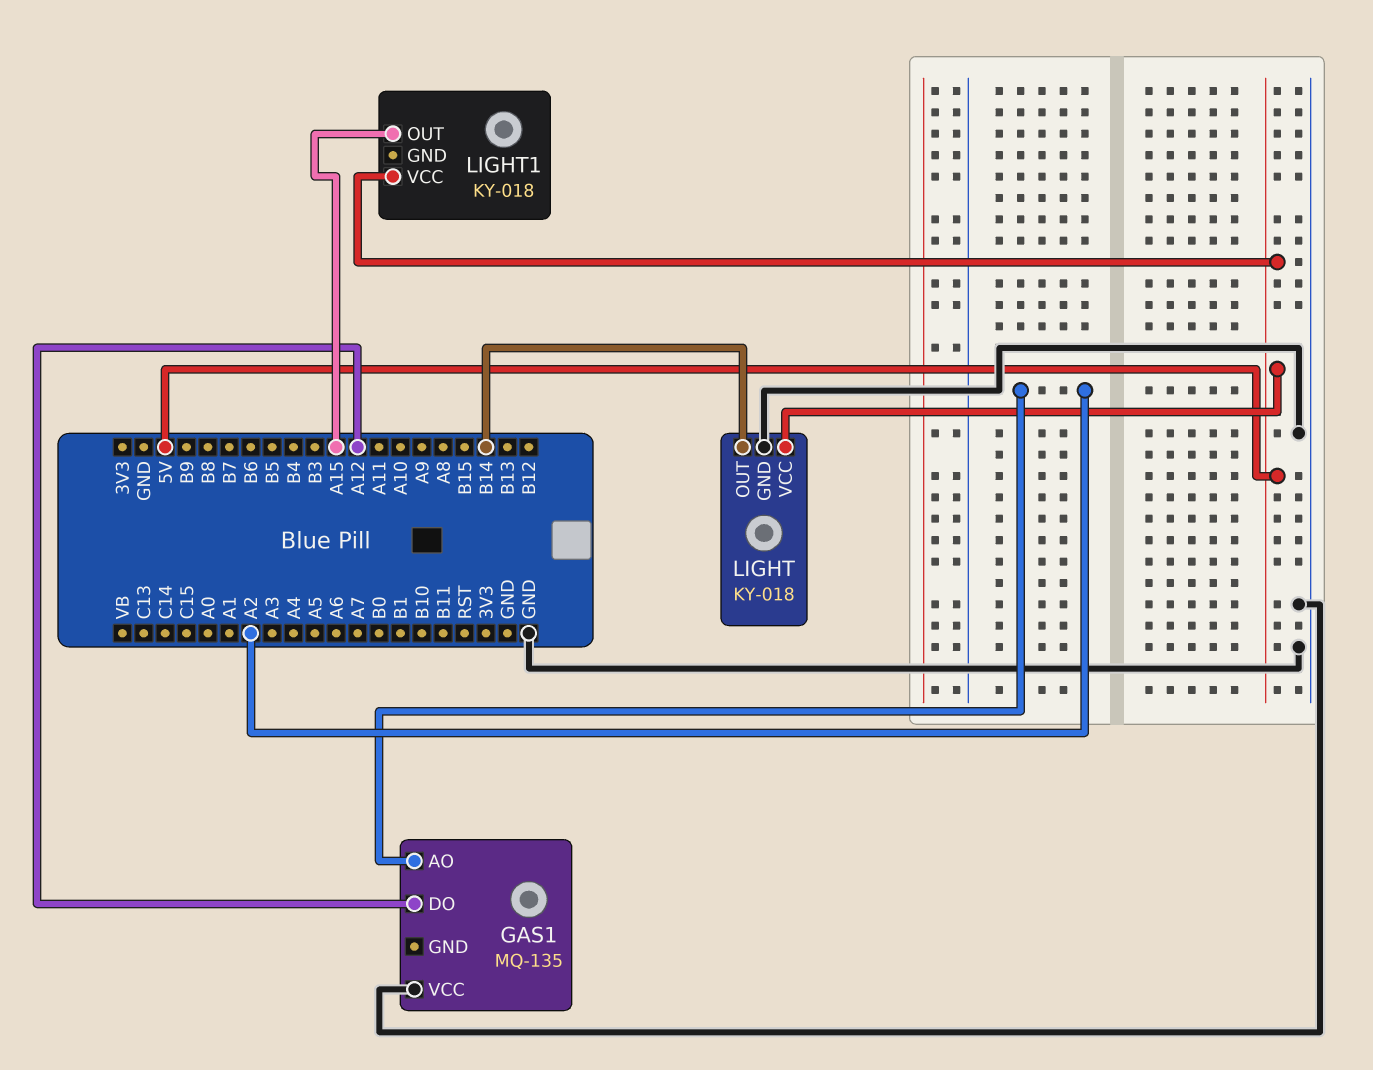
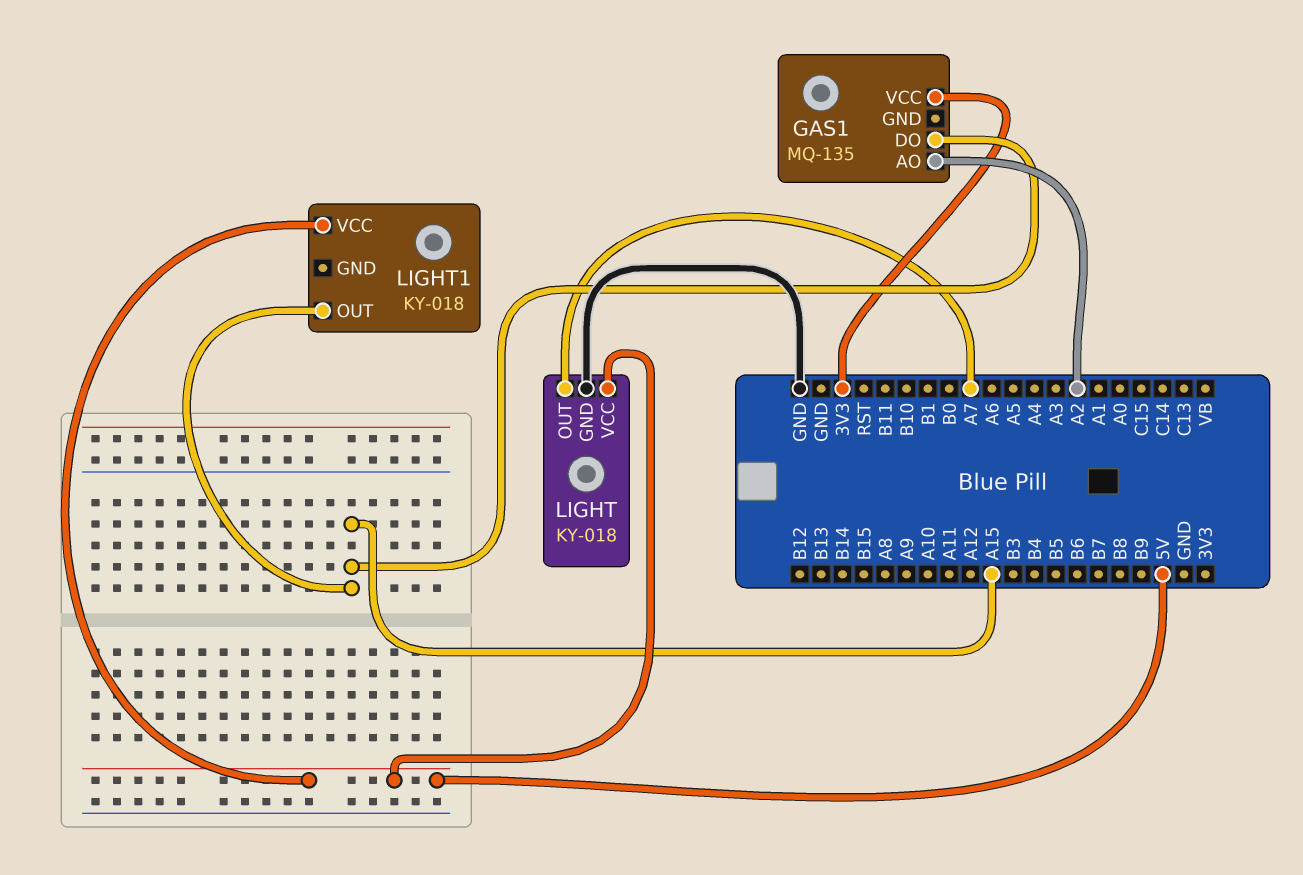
GAS1 pin DO: A12 -> A15
GAS1 pin VCC: GND -> 3V3
LIGHT pin OUT: B14 -> A7

